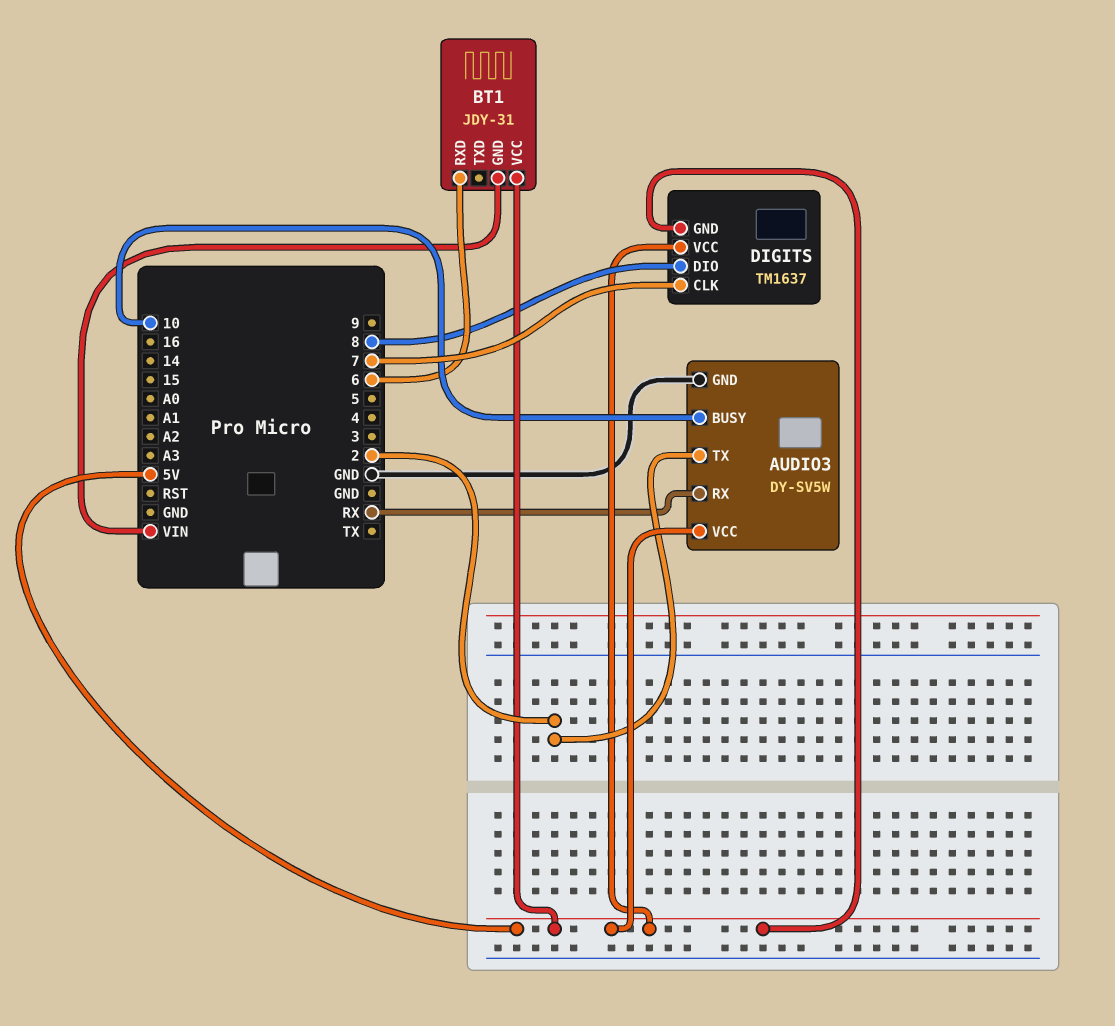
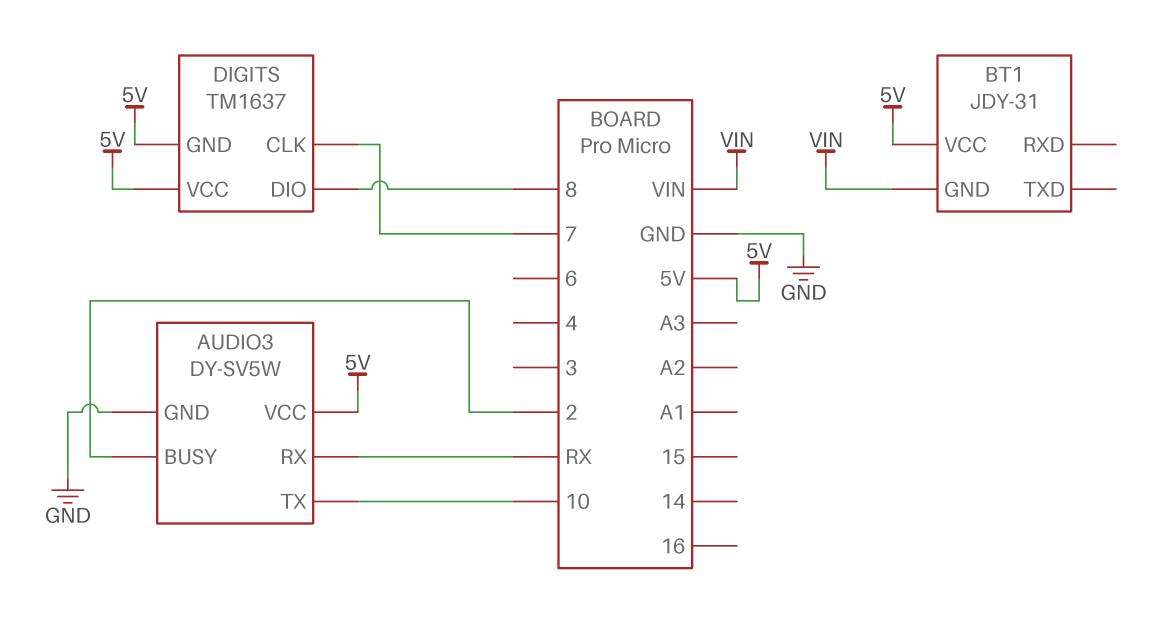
AUDIO3 pin BUSY: 10 -> 2
AUDIO3 pin TX: 2 -> 10
BT1 pin RXD: 6 -> none

